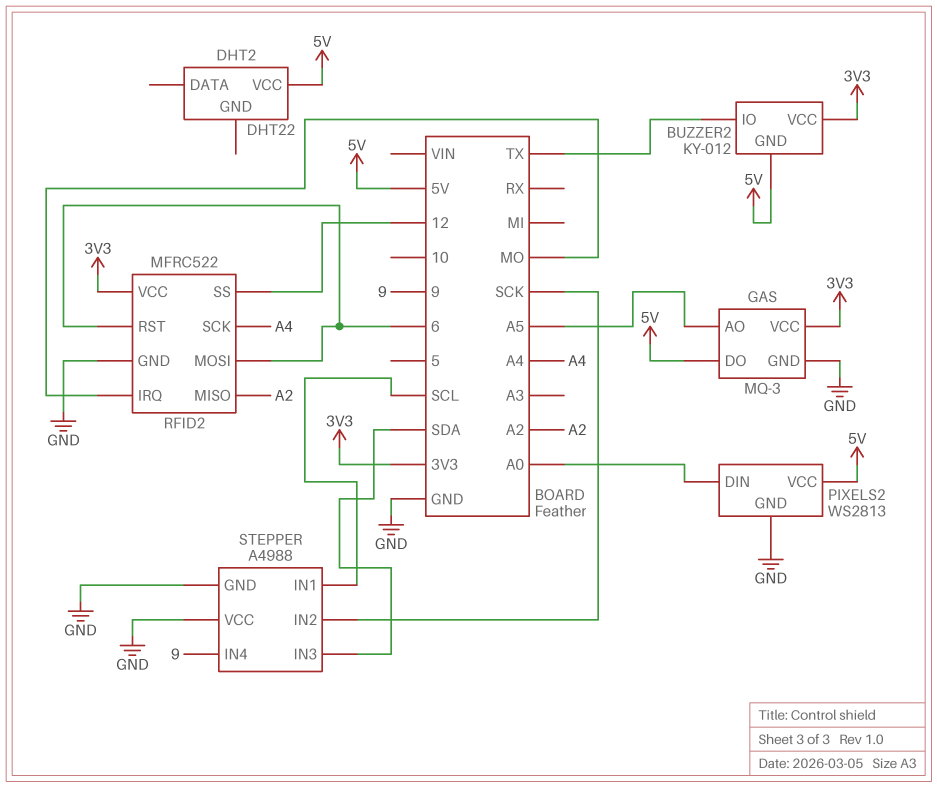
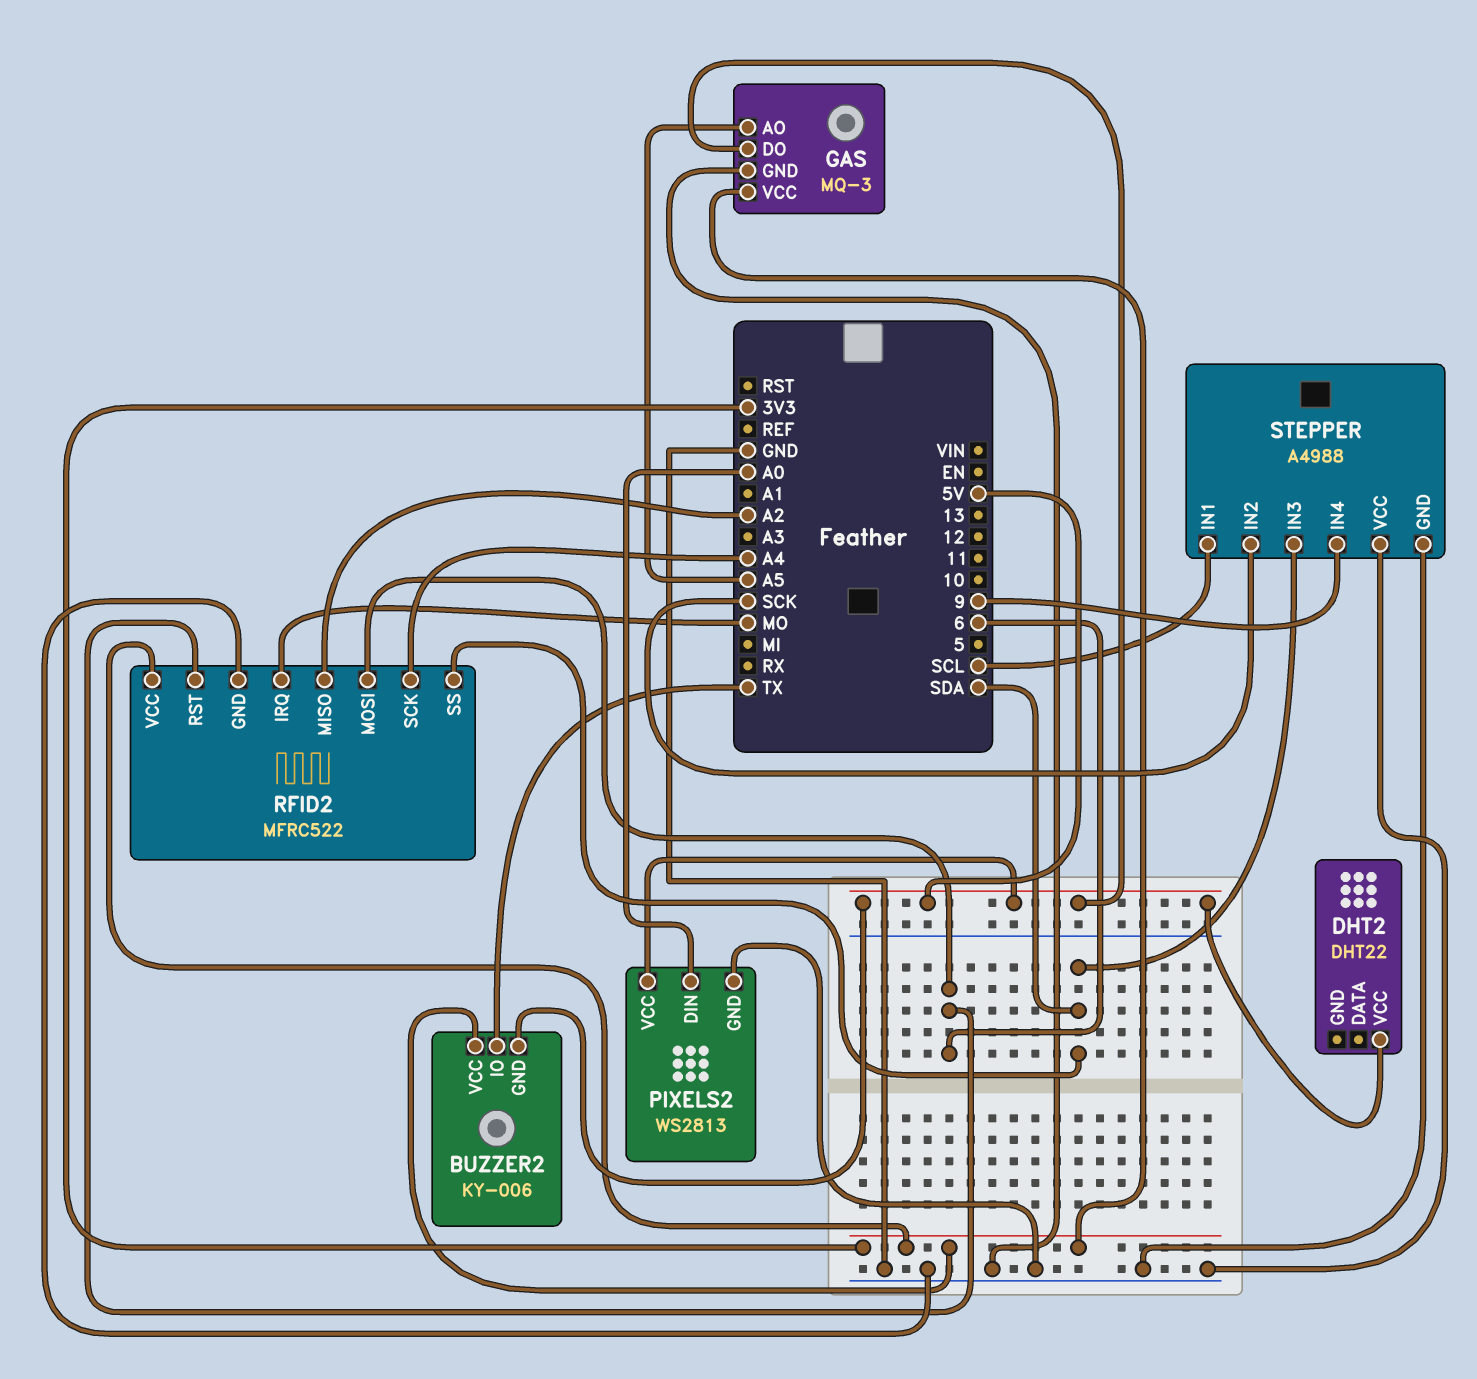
BUZZER2: KY-012 -> KY-006
RFID2 pin SS: 12 -> SDA

